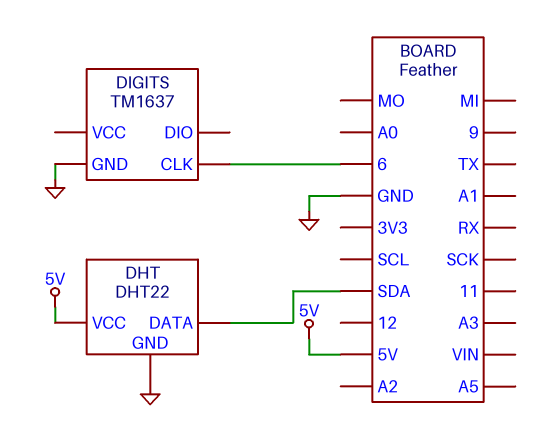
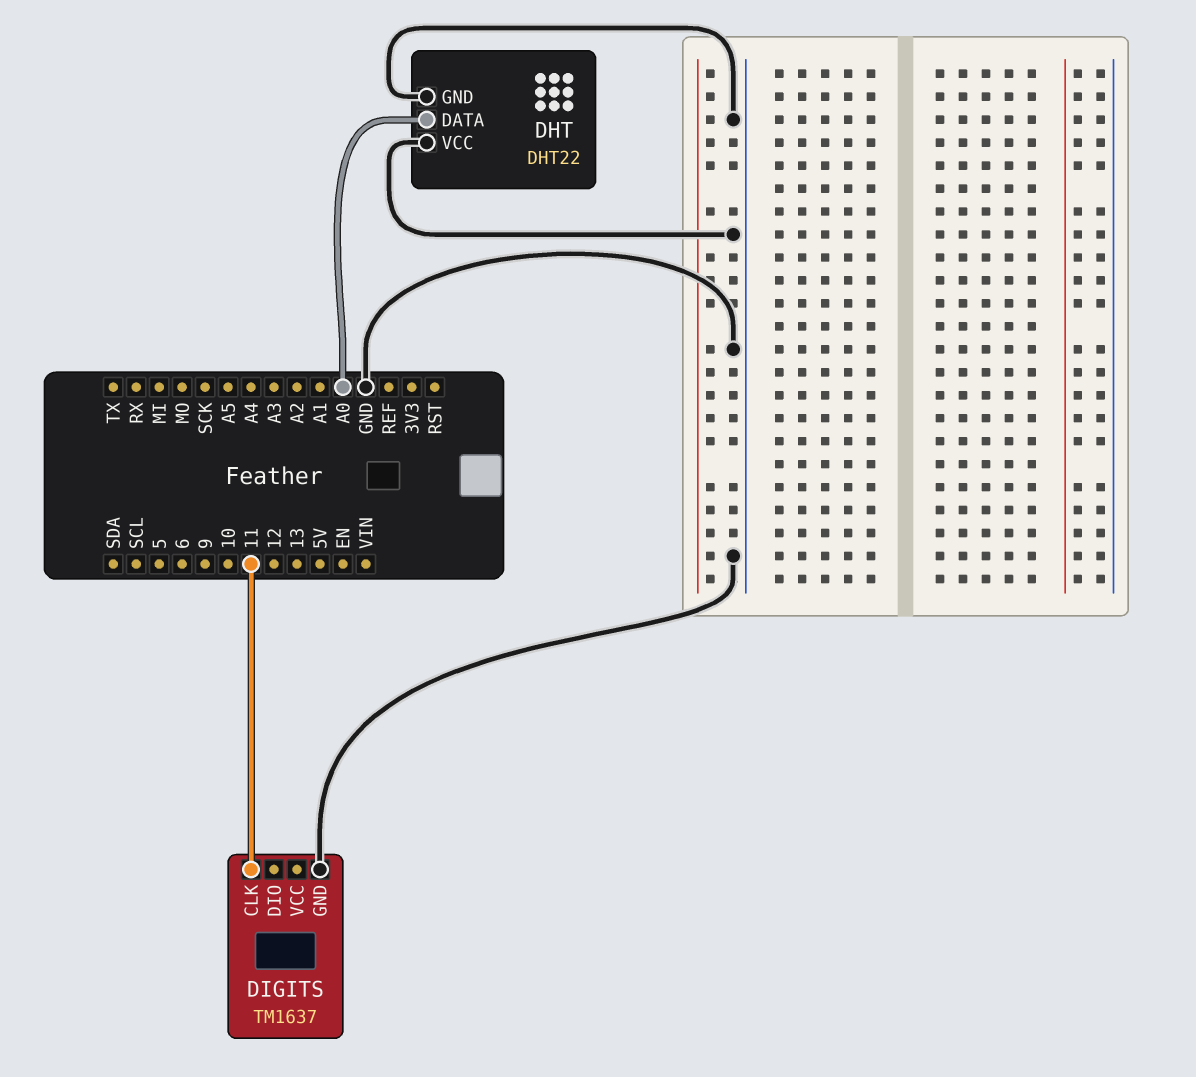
DHT pin DATA: SDA -> A0
DHT pin VCC: 5V -> GND
DIGITS pin CLK: 6 -> 11

